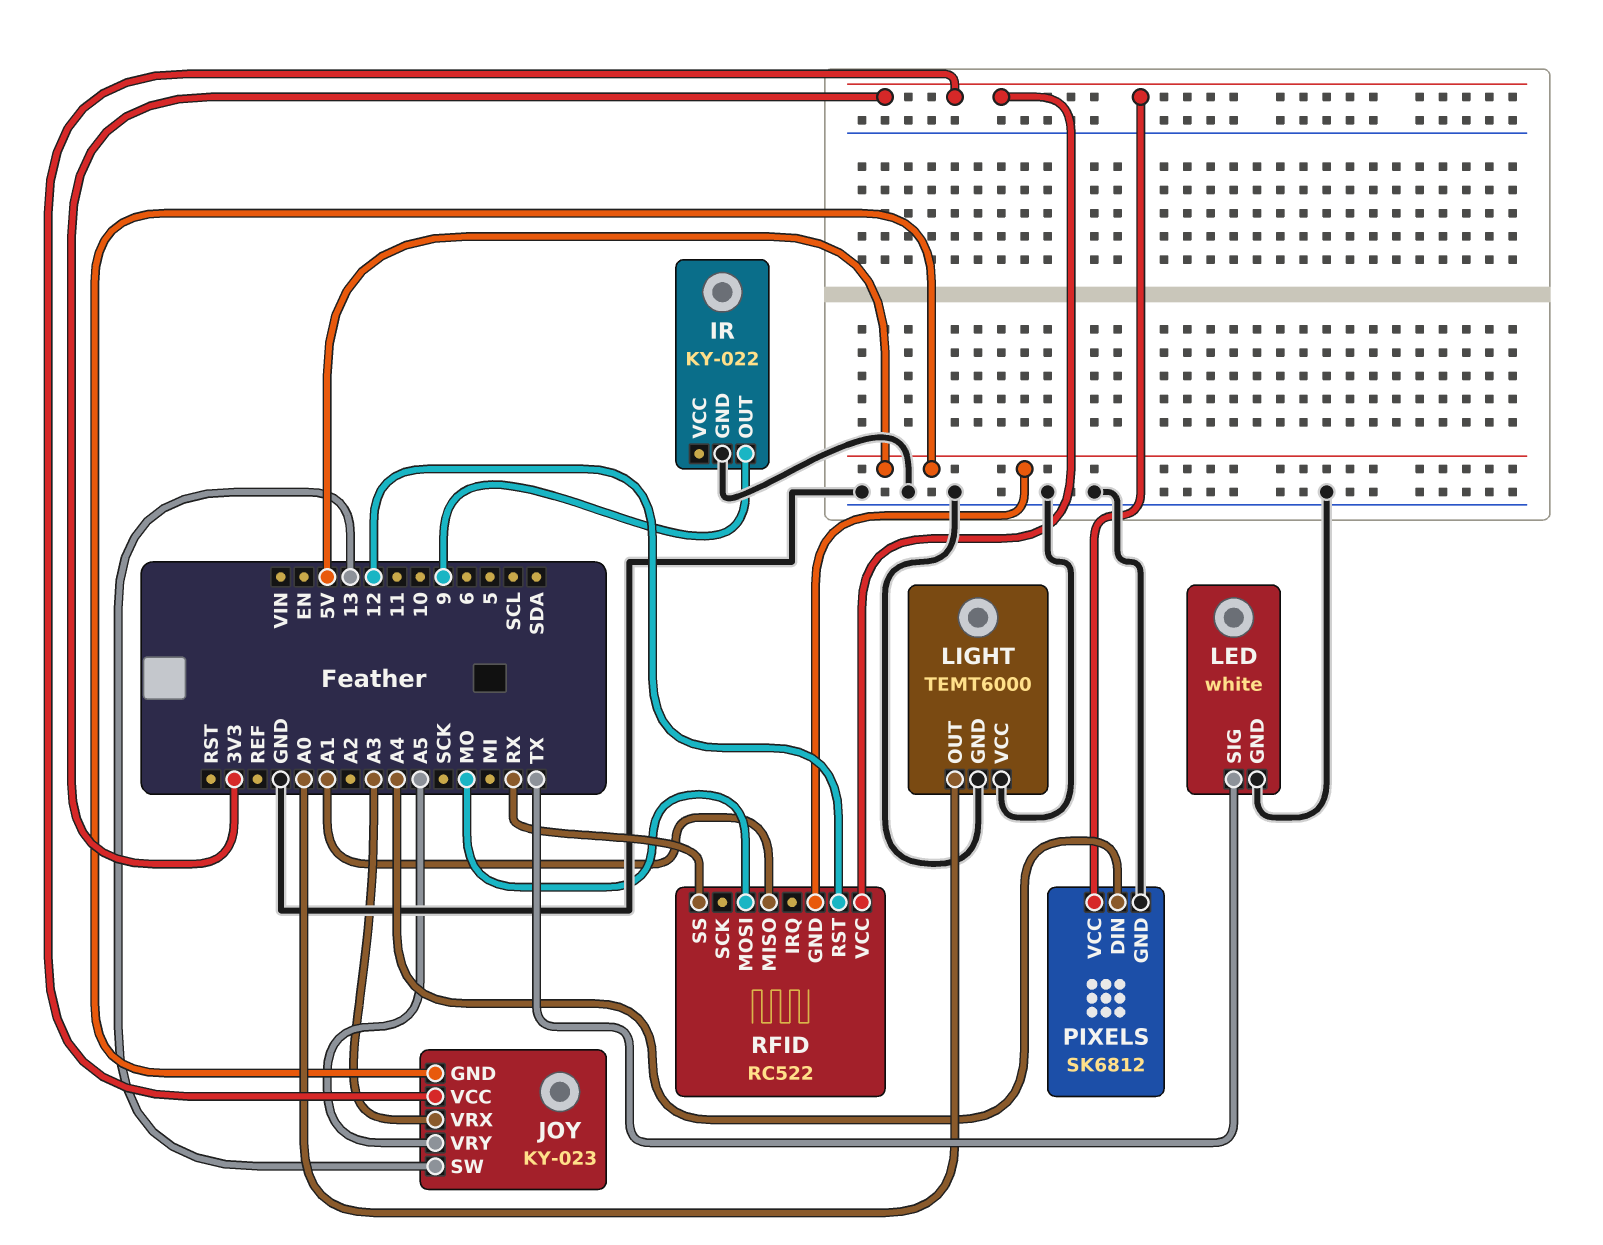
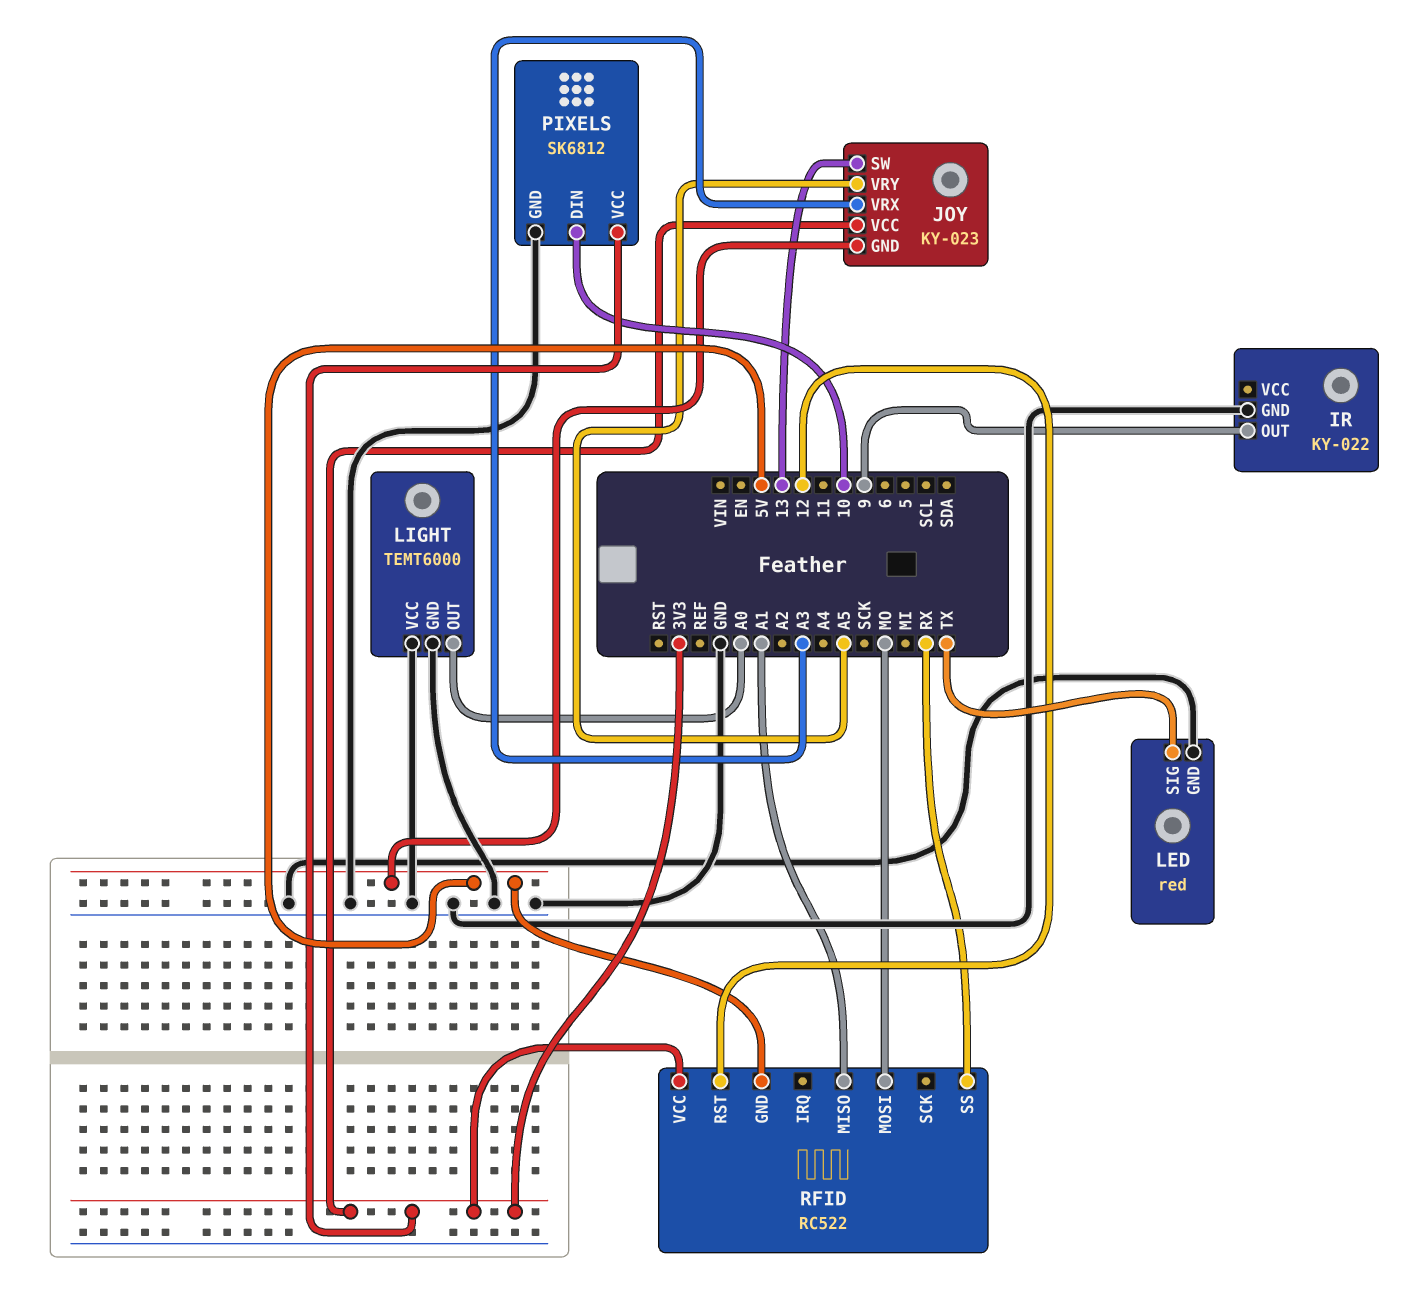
LED: white -> red
PIXELS pin DIN: A4 -> 10

